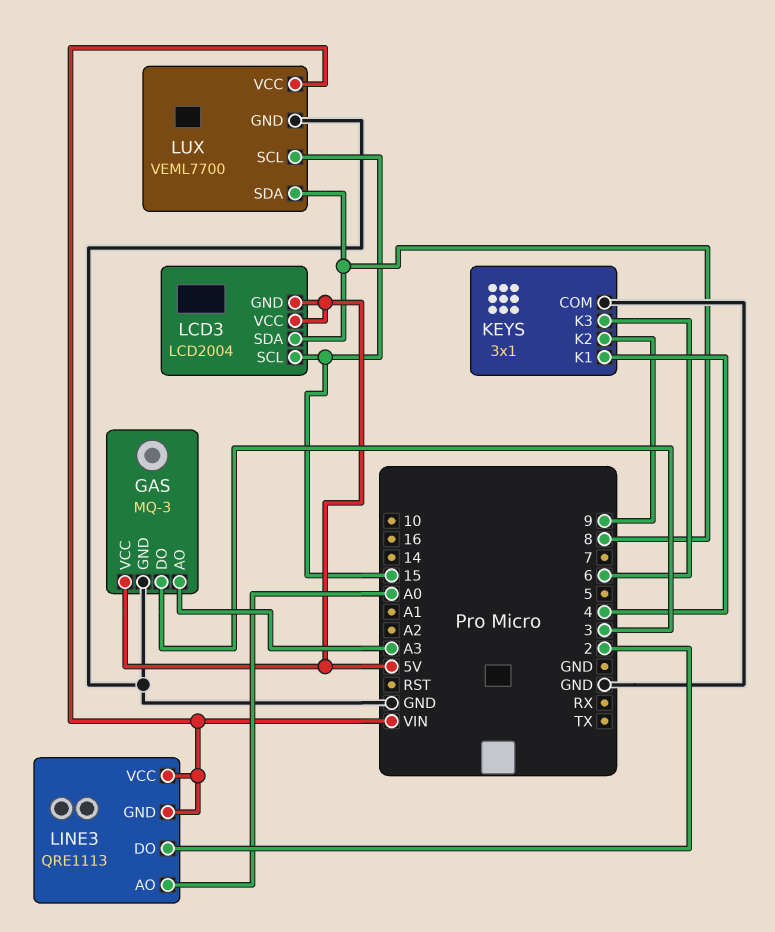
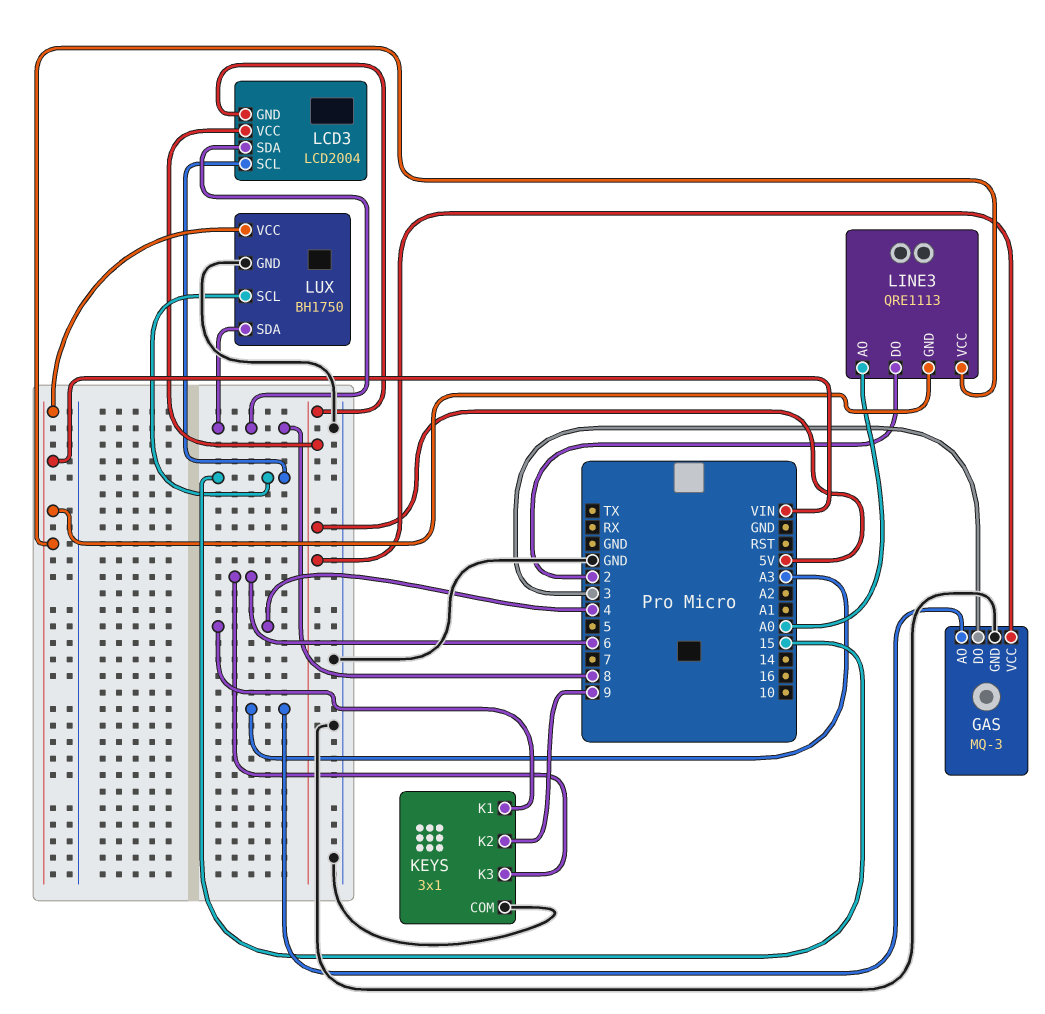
LUX: VEML7700 -> BH1750

